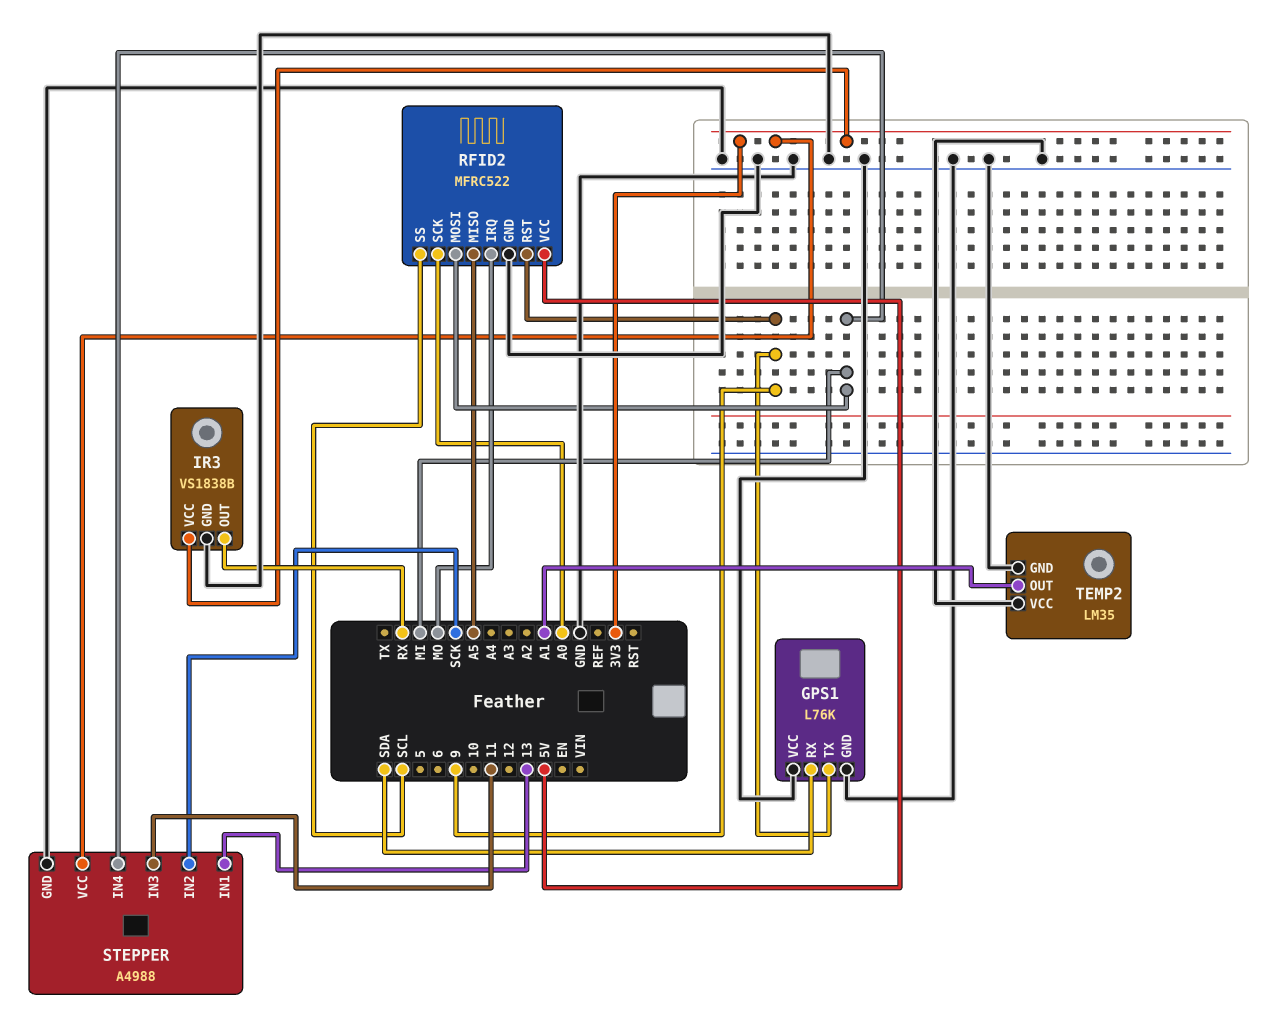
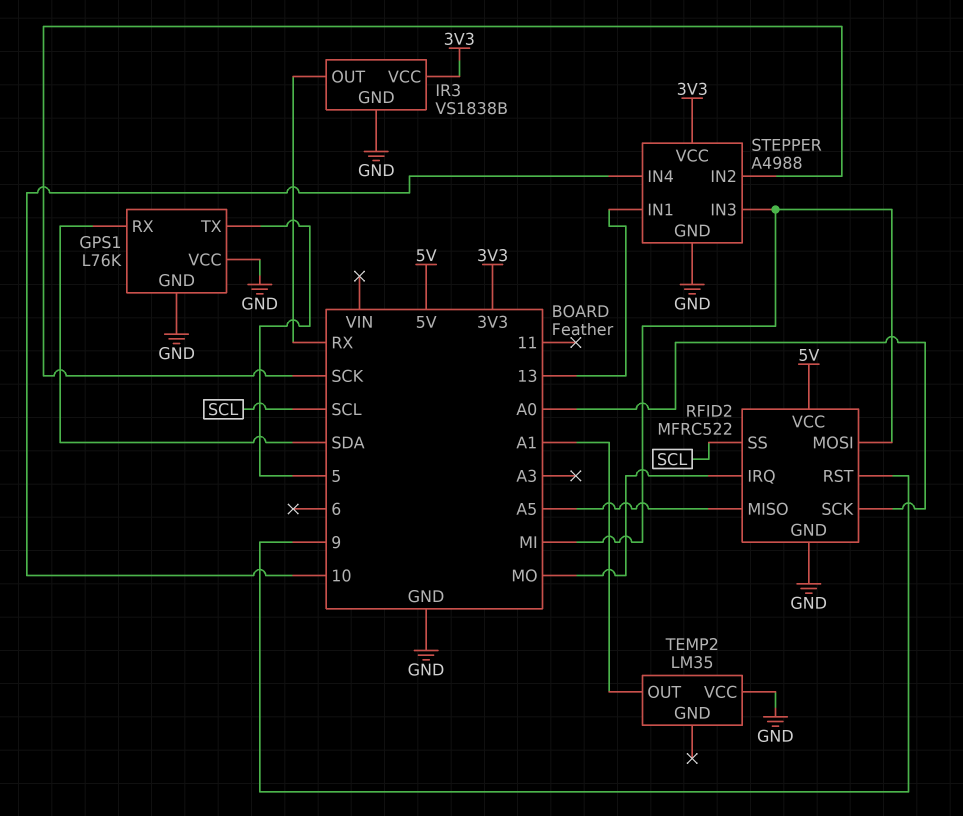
GPS1 pin TX: 9 -> 5
STEPPER pin IN3: 11 -> MI
STEPPER pin IN4: MI -> 10
TEMP2 pin GND: GND -> none

